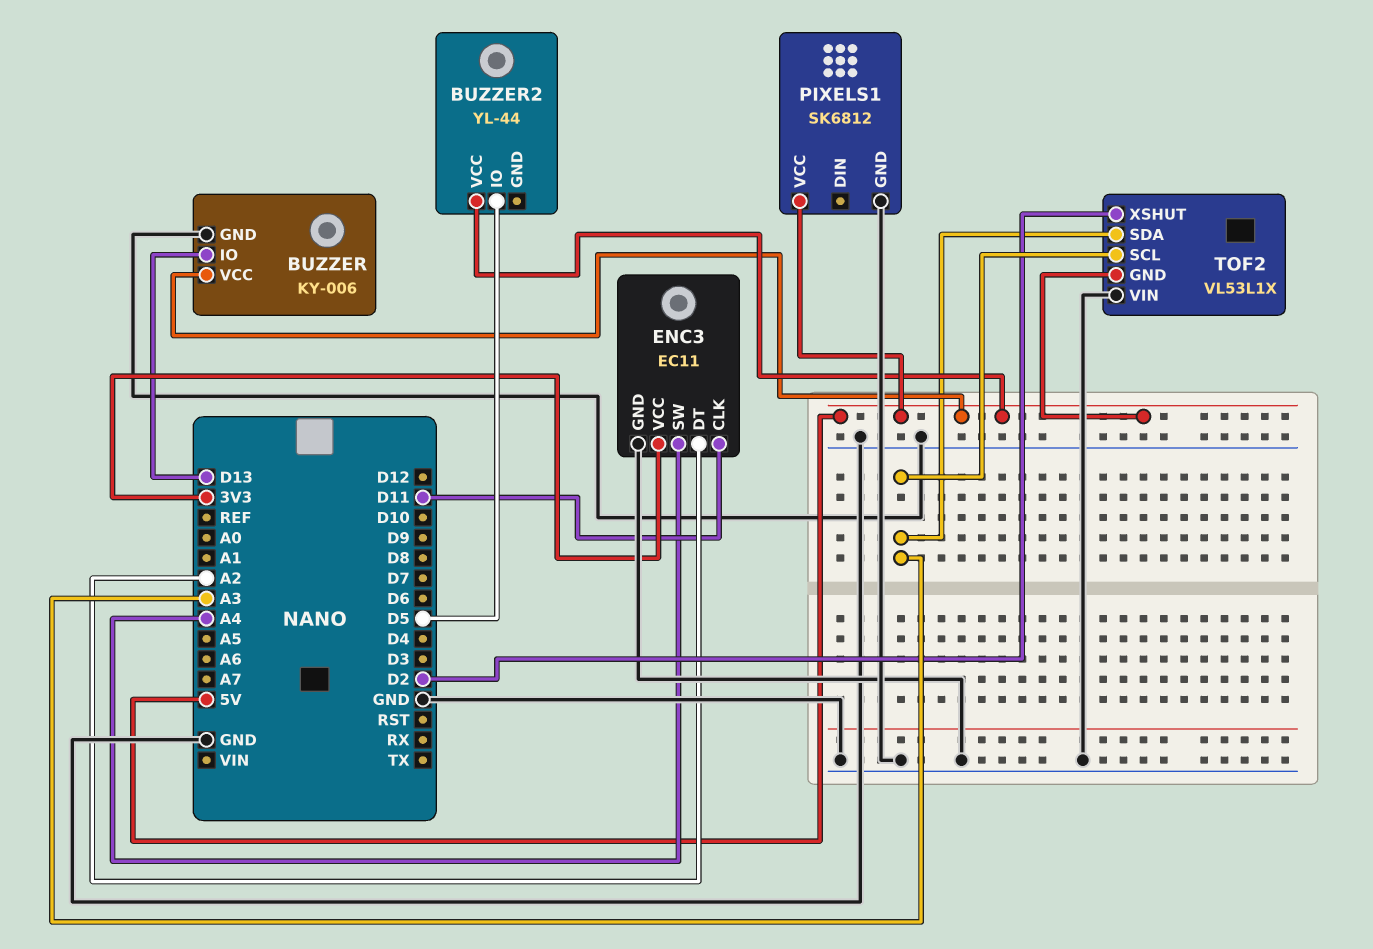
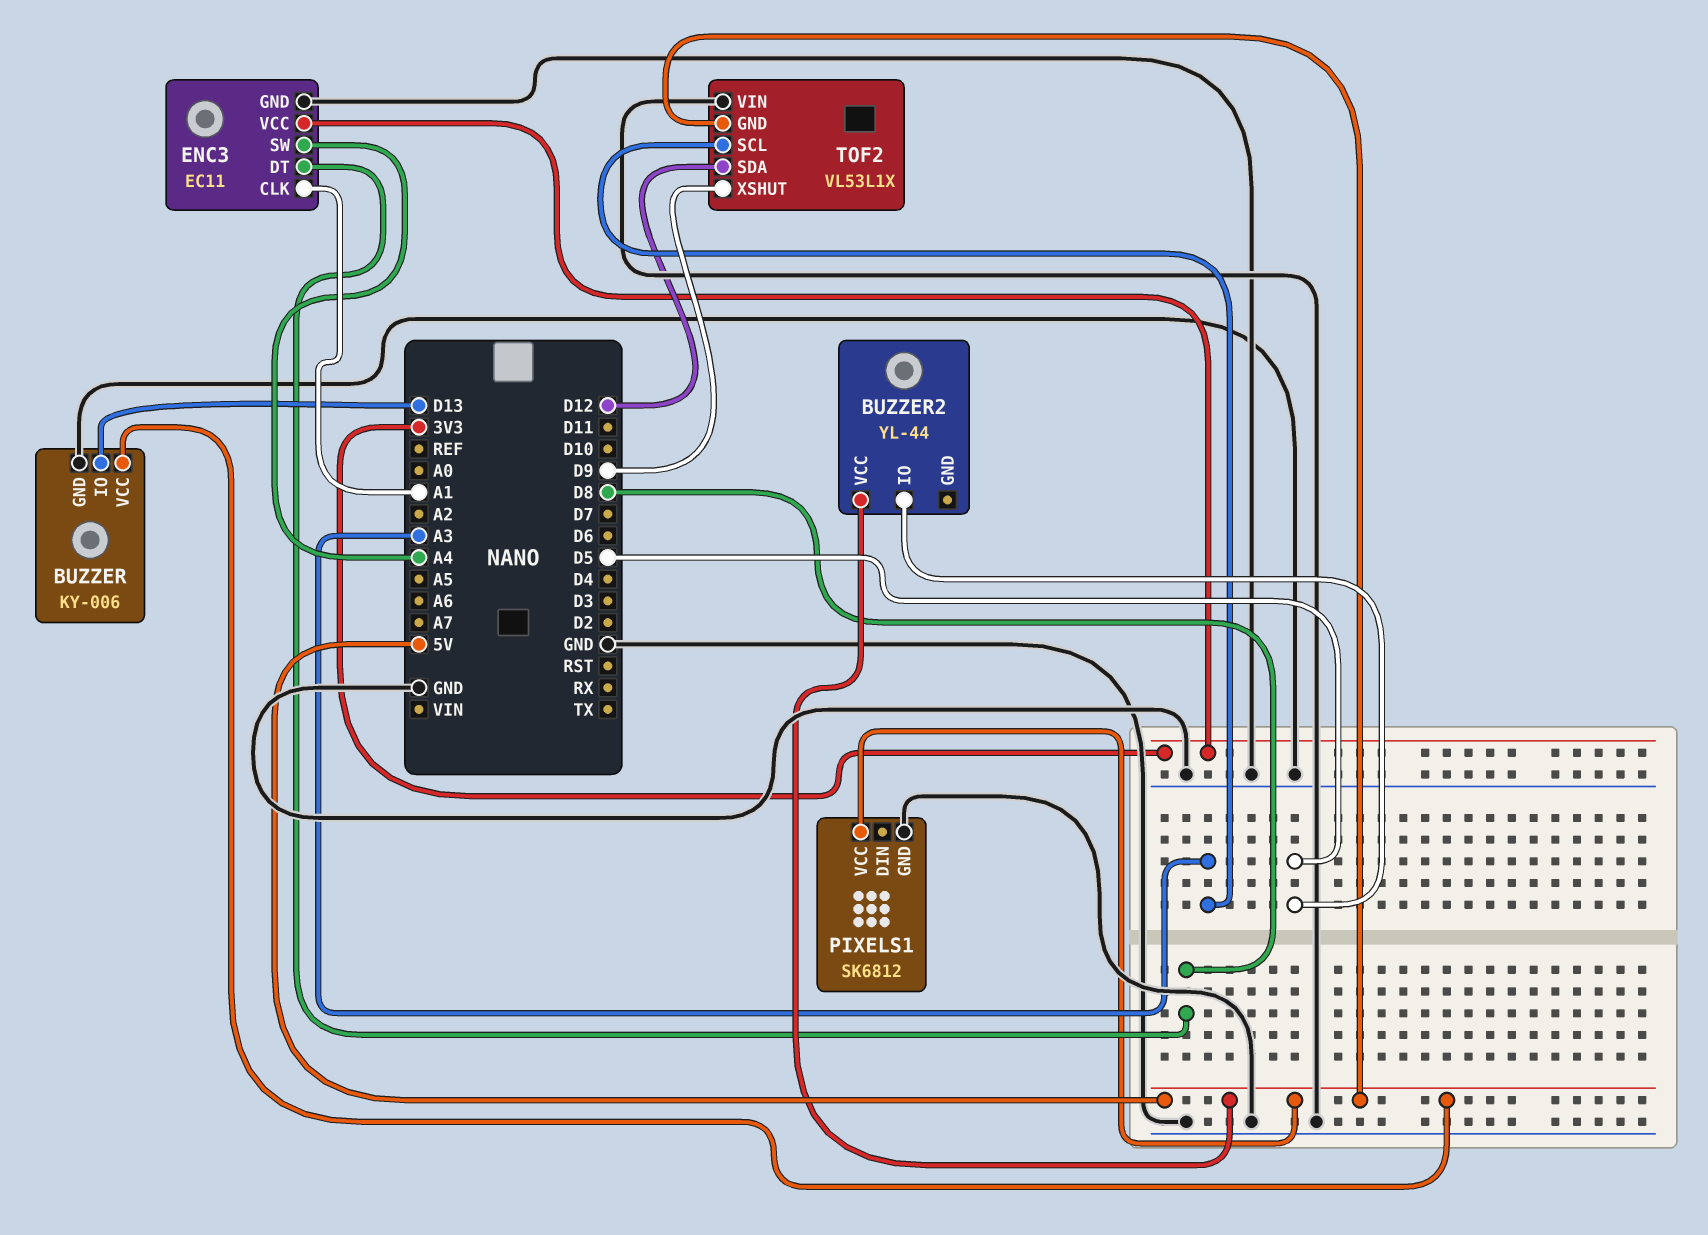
ENC3 pin CLK: D11 -> A1
ENC3 pin DT: A2 -> D8
TOF2 pin SDA: A3 -> D12
TOF2 pin XSHUT: D2 -> D9

